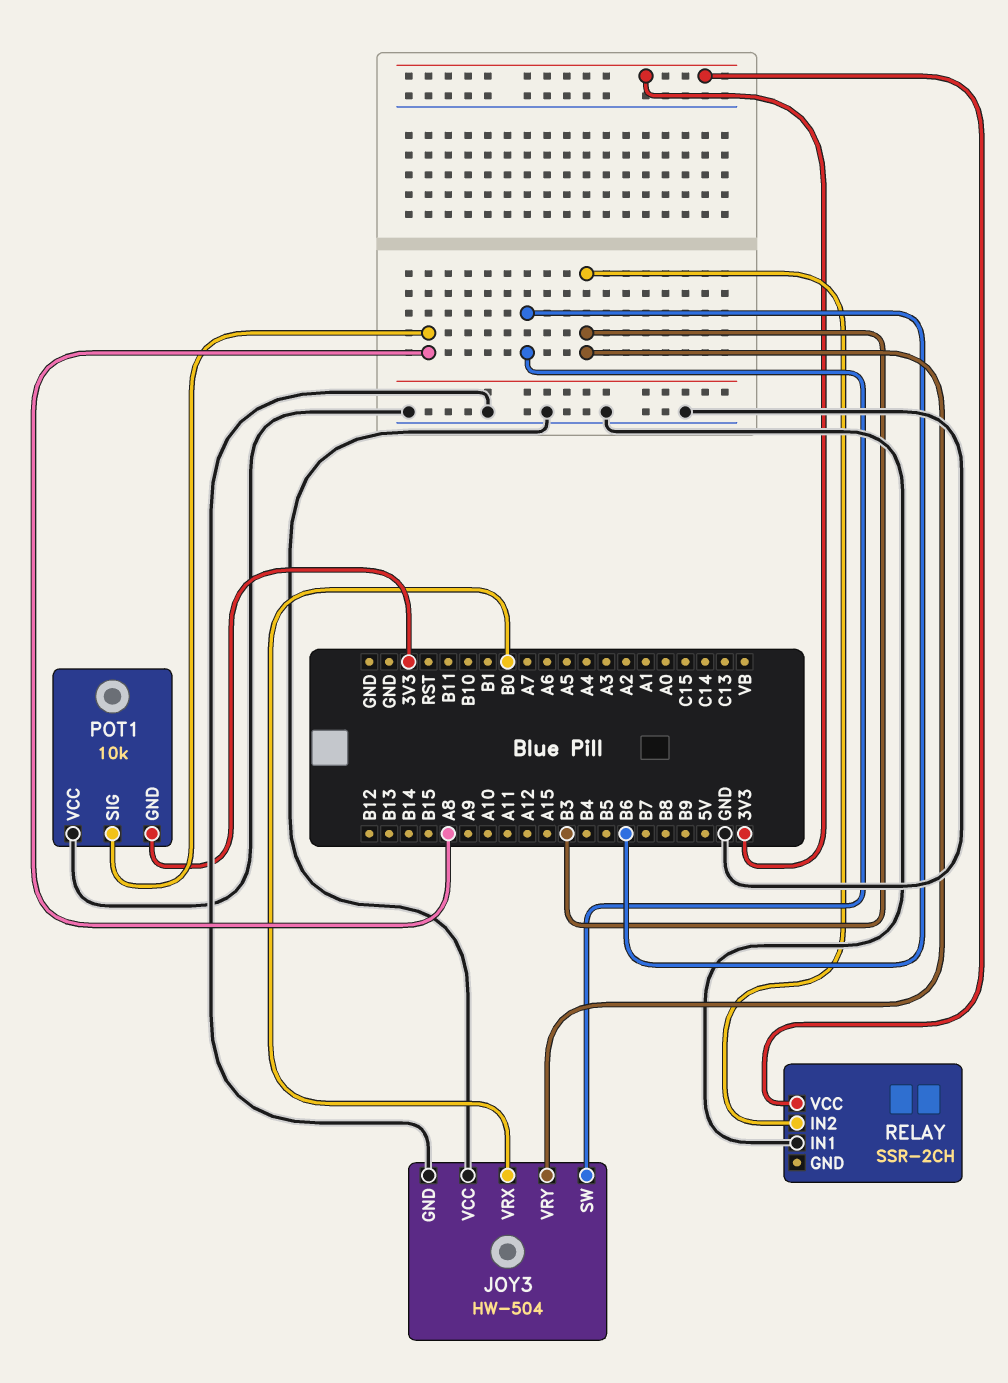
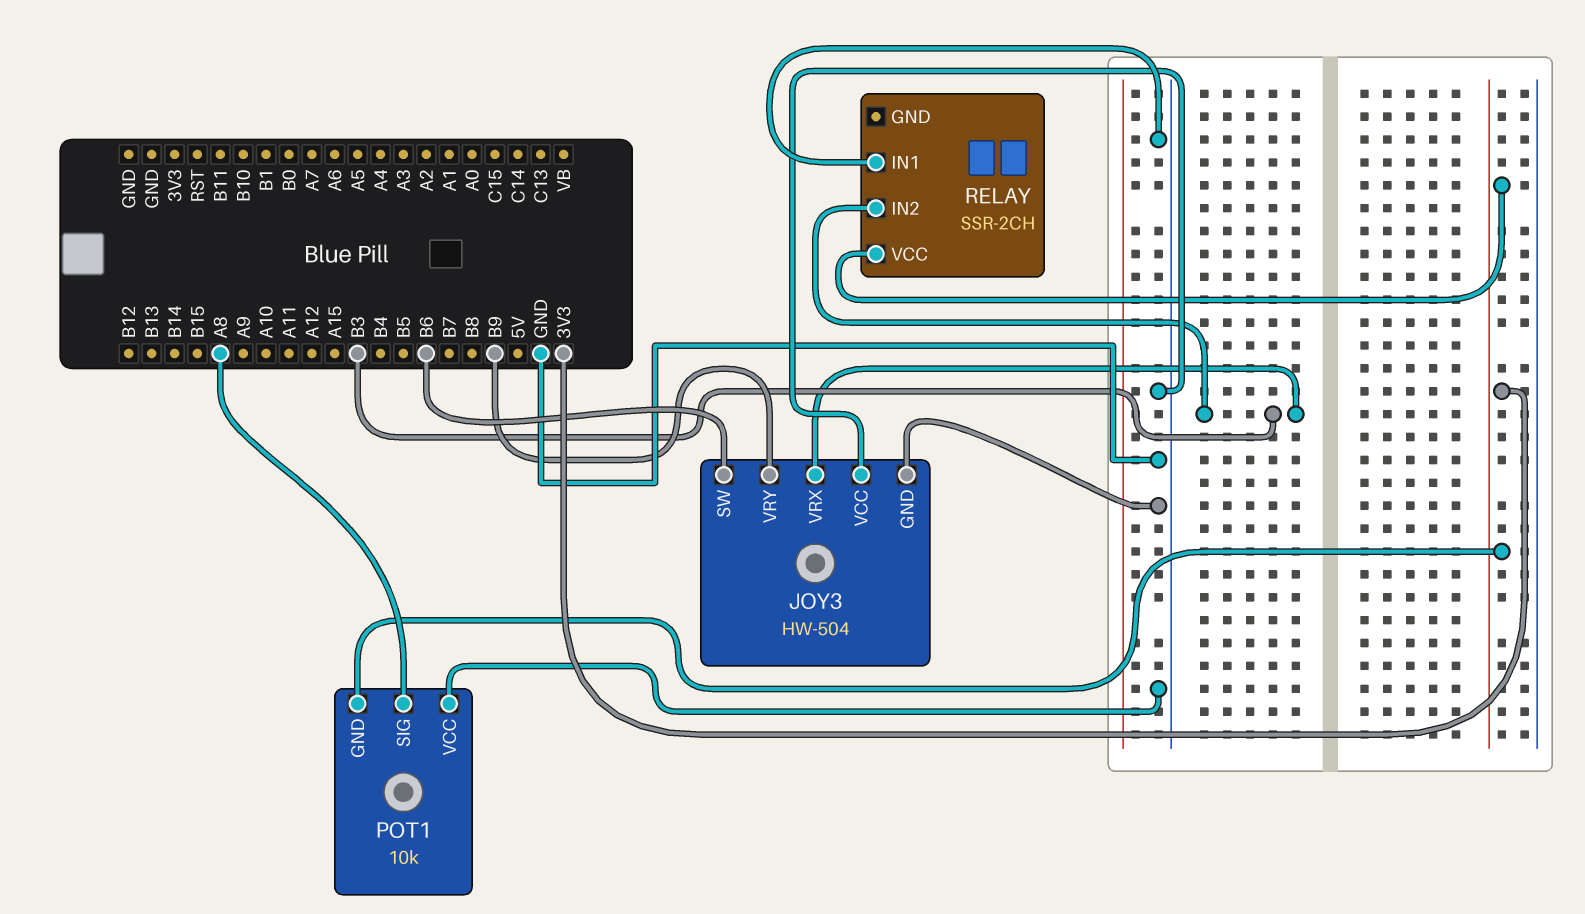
JOY3 pin VRX: B0 -> B3
JOY3 pin VRY: B3 -> B9

